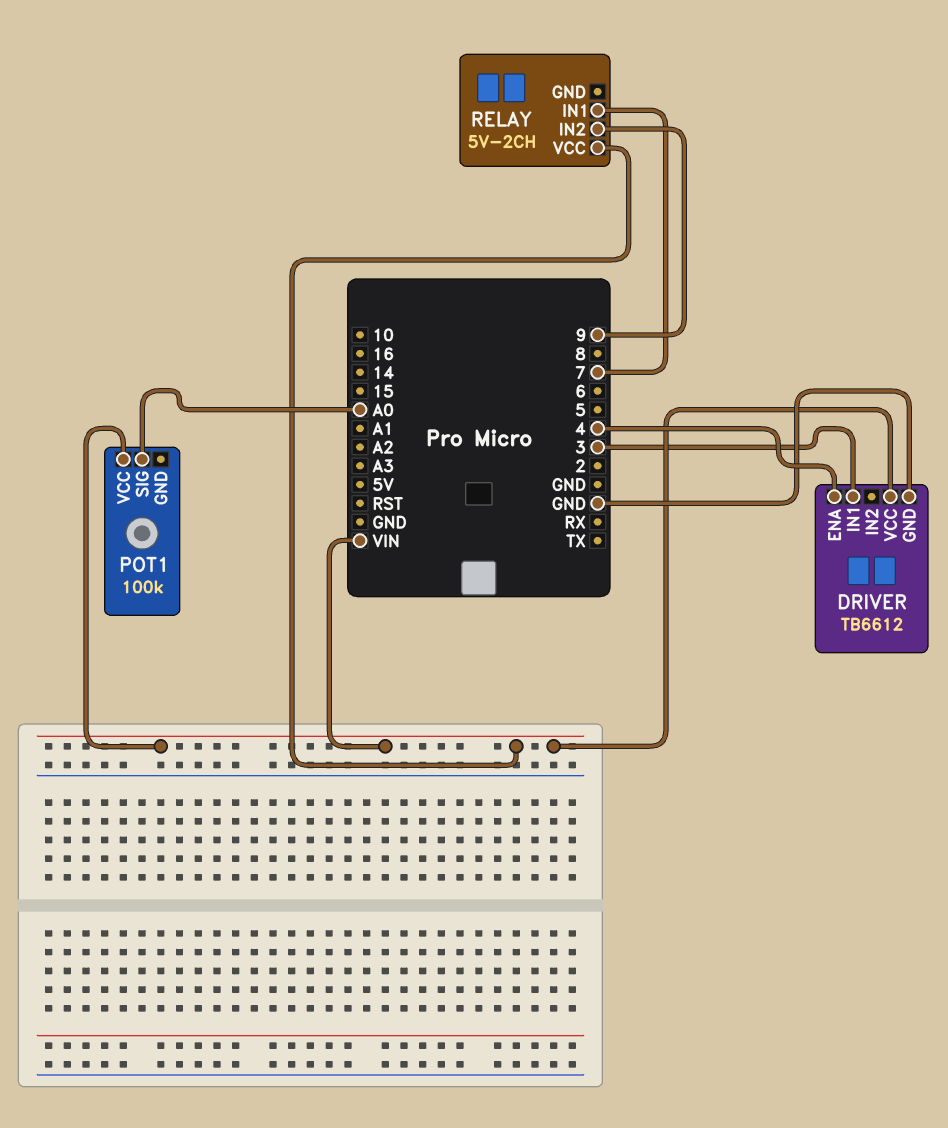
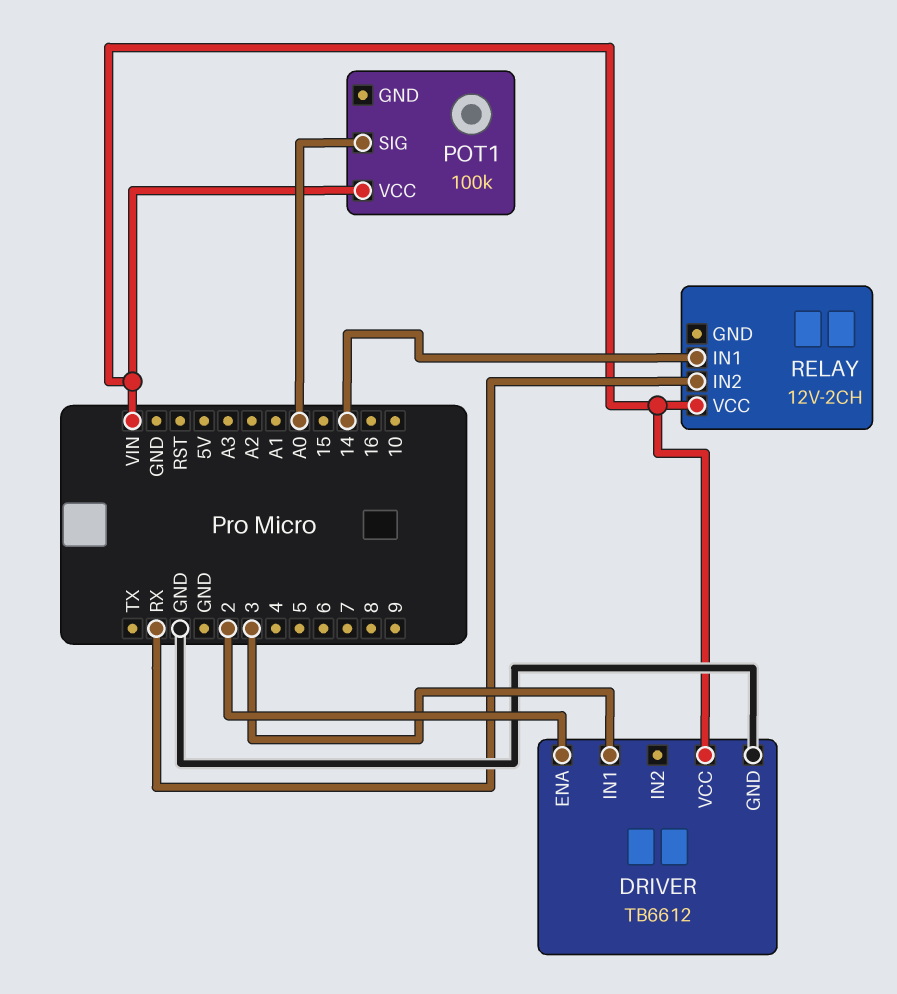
DRIVER pin ENA: 4 -> 2
RELAY: 5V-2CH -> 12V-2CH
RELAY pin IN1: 7 -> 14
RELAY pin IN2: 9 -> RX

